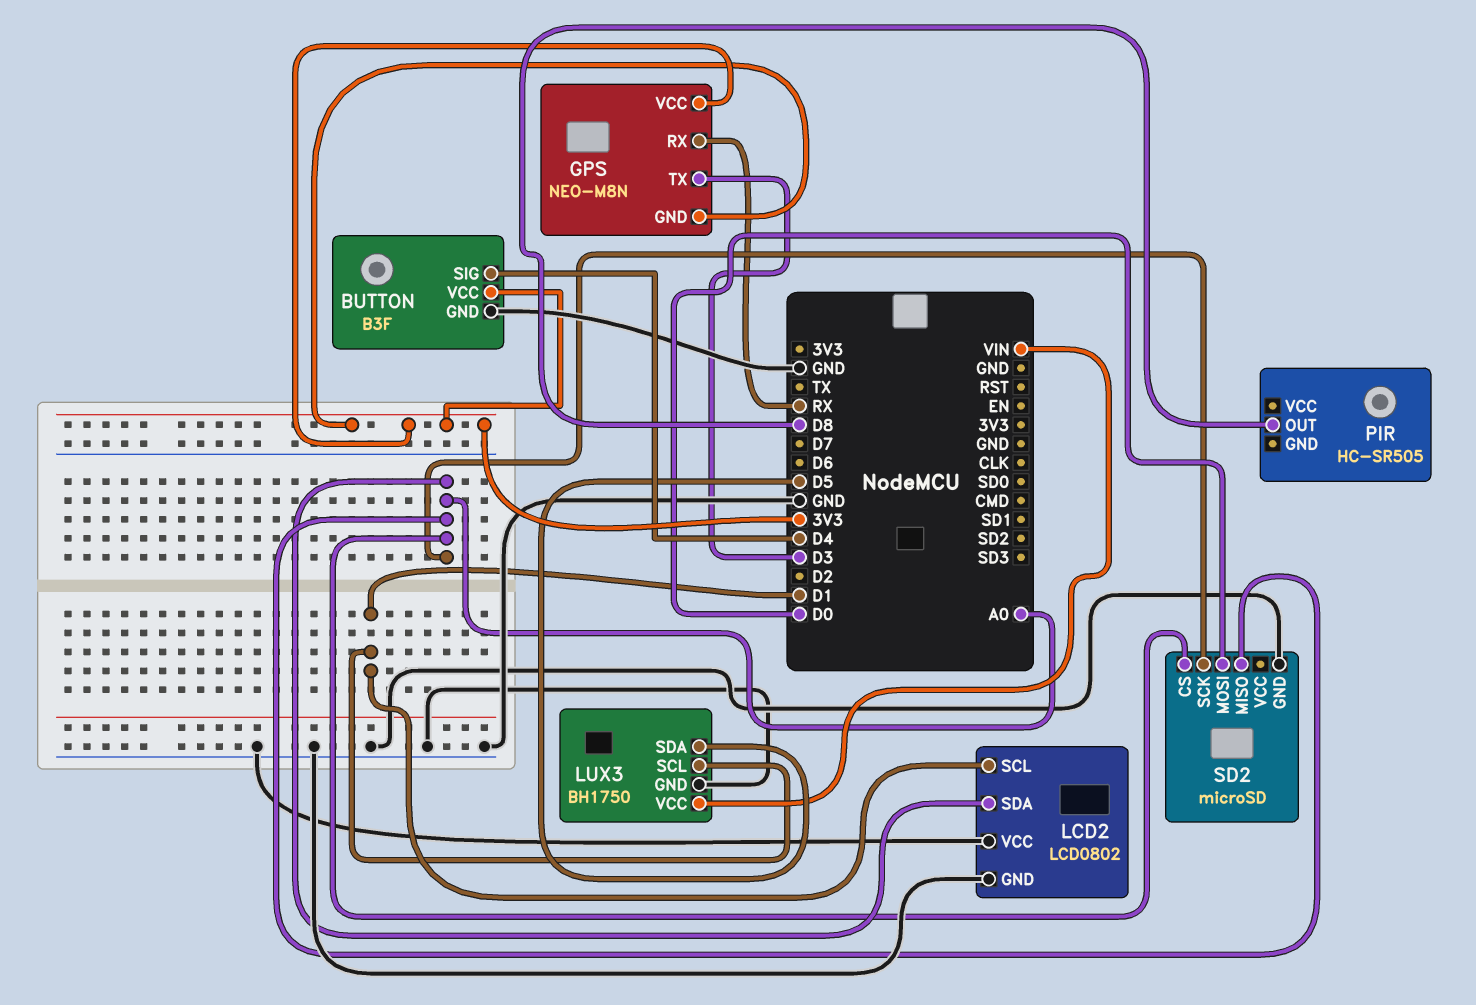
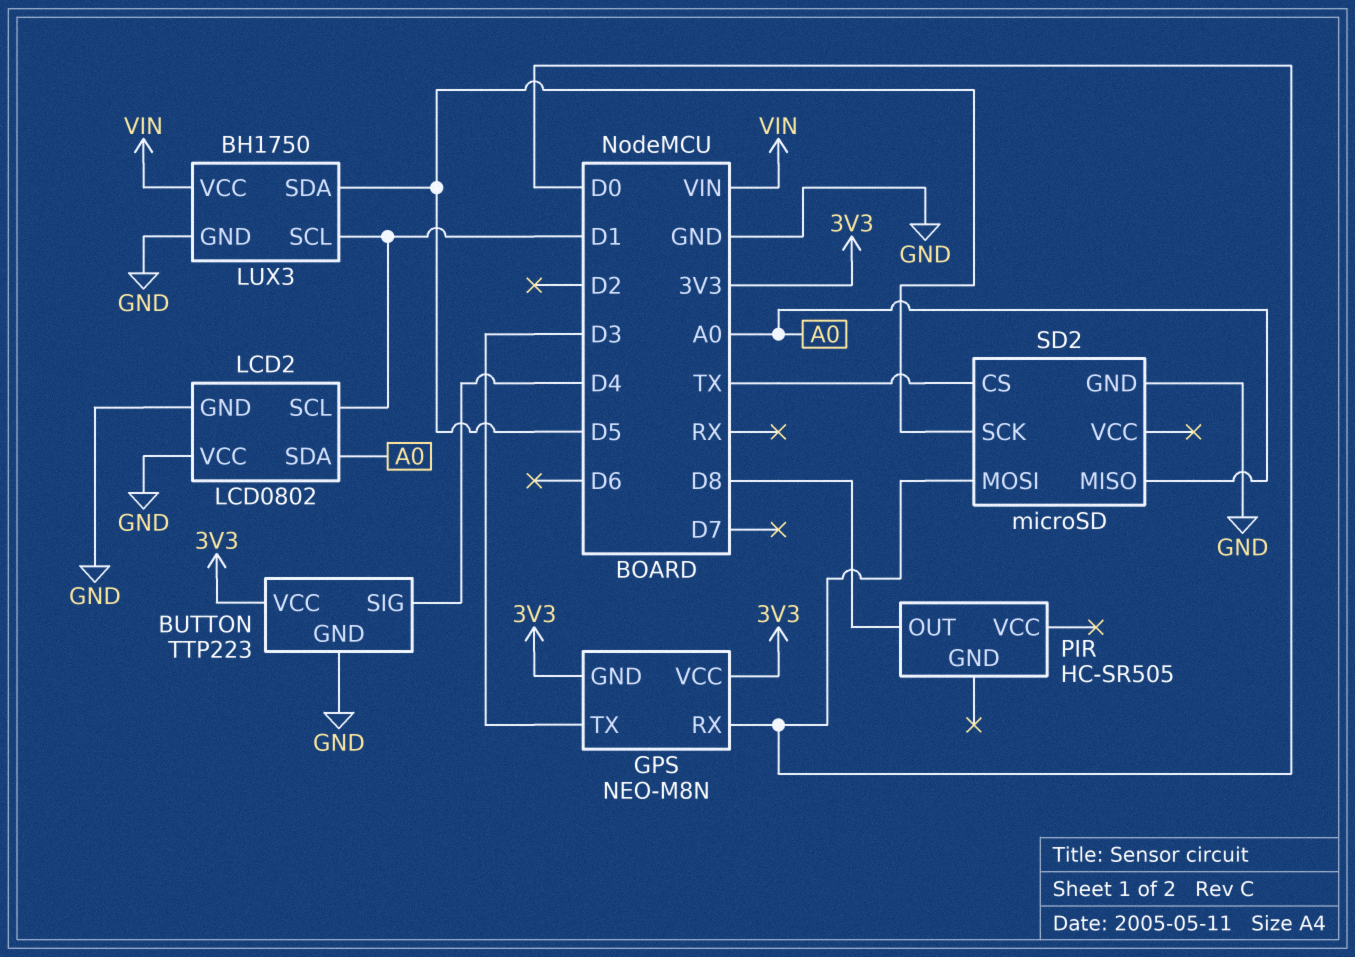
BUTTON: B3F -> TTP223
GPS pin RX: RX -> D0
SD2 pin CS: A0 -> TX
SD2 pin SCK: A0 -> D5

